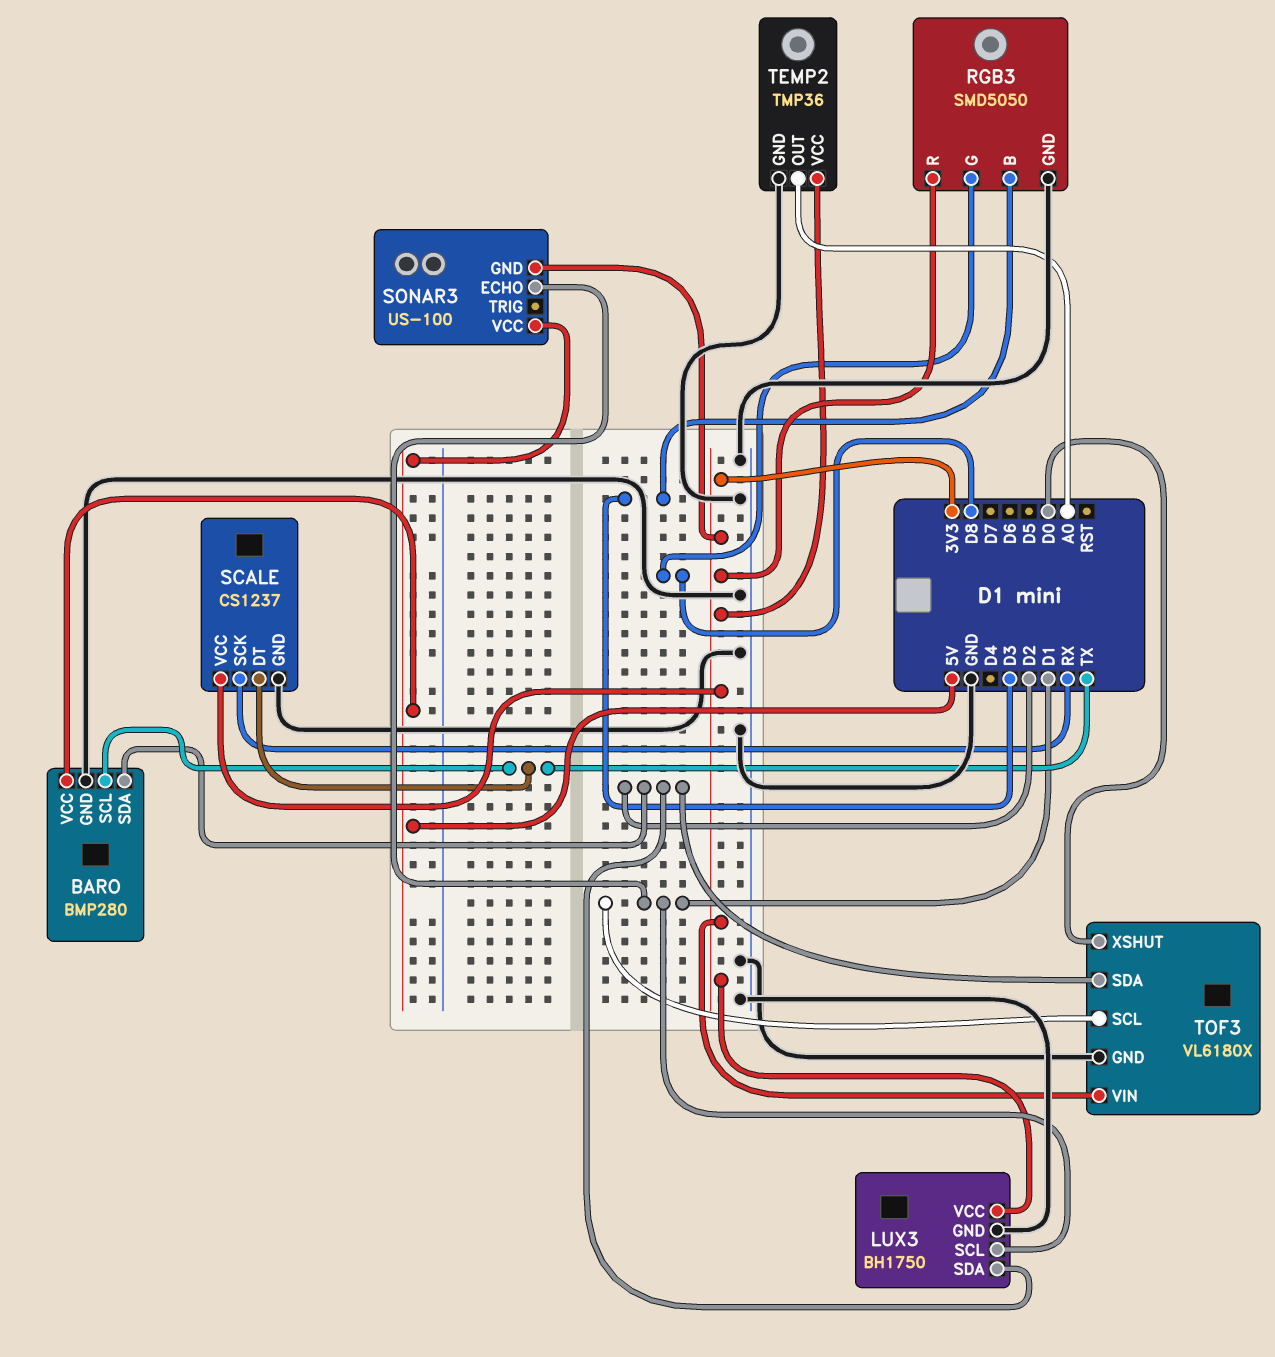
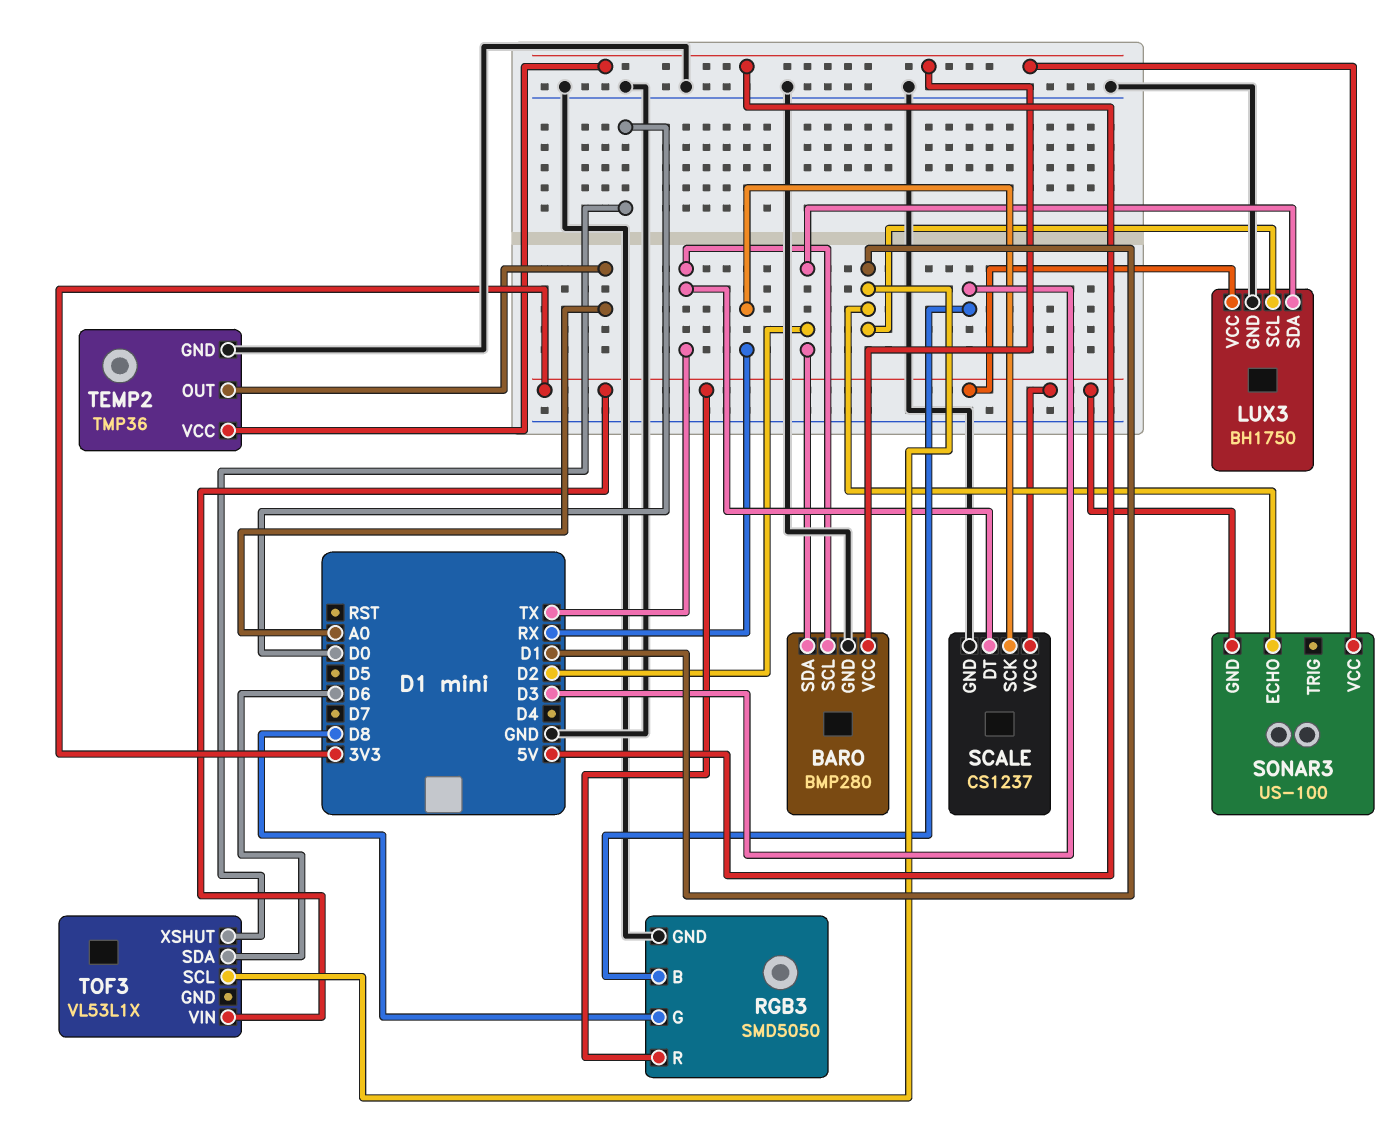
TEMP2 pin VCC: 3V3 -> 5V
TOF3: VL6180X -> VL53L1X
TOF3 pin GND: GND -> none
TOF3 pin SDA: D2 -> D6

